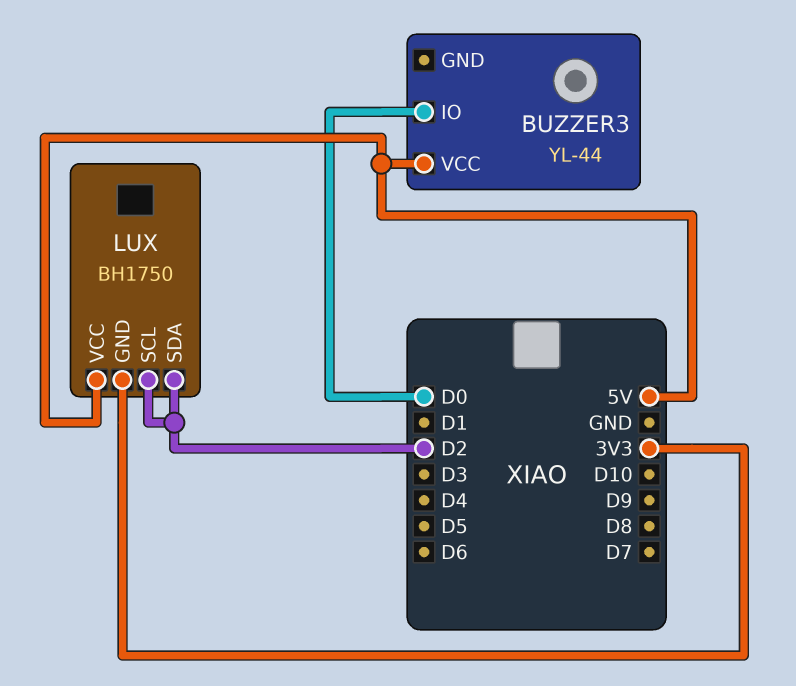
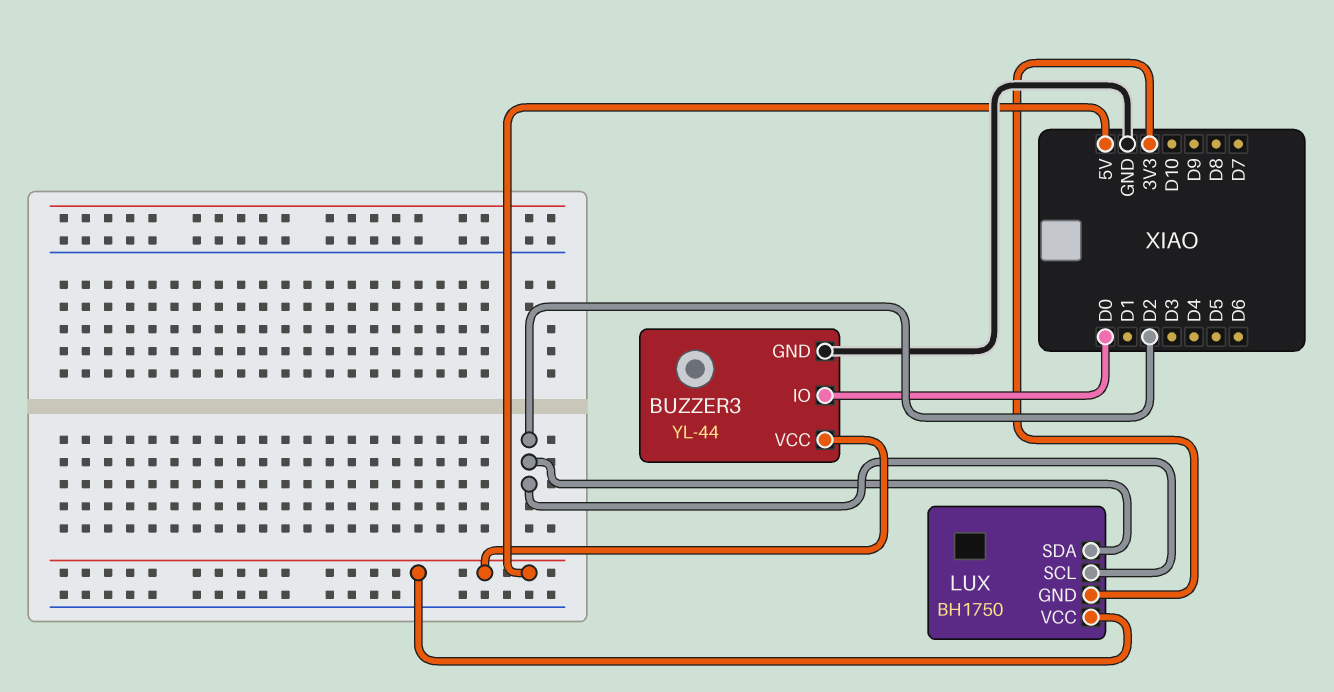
BUZZER3 pin GND: none -> GND

